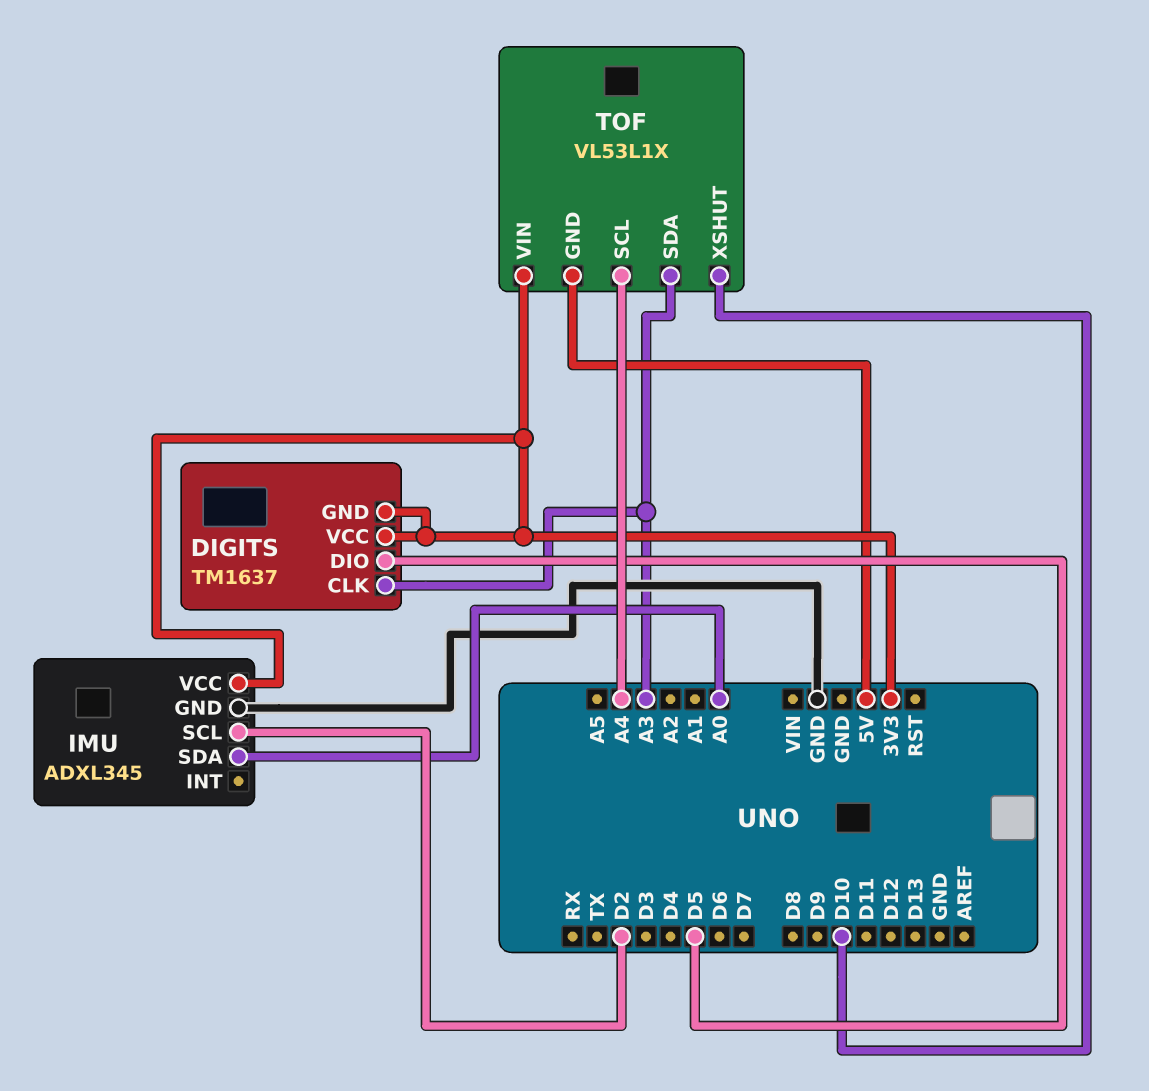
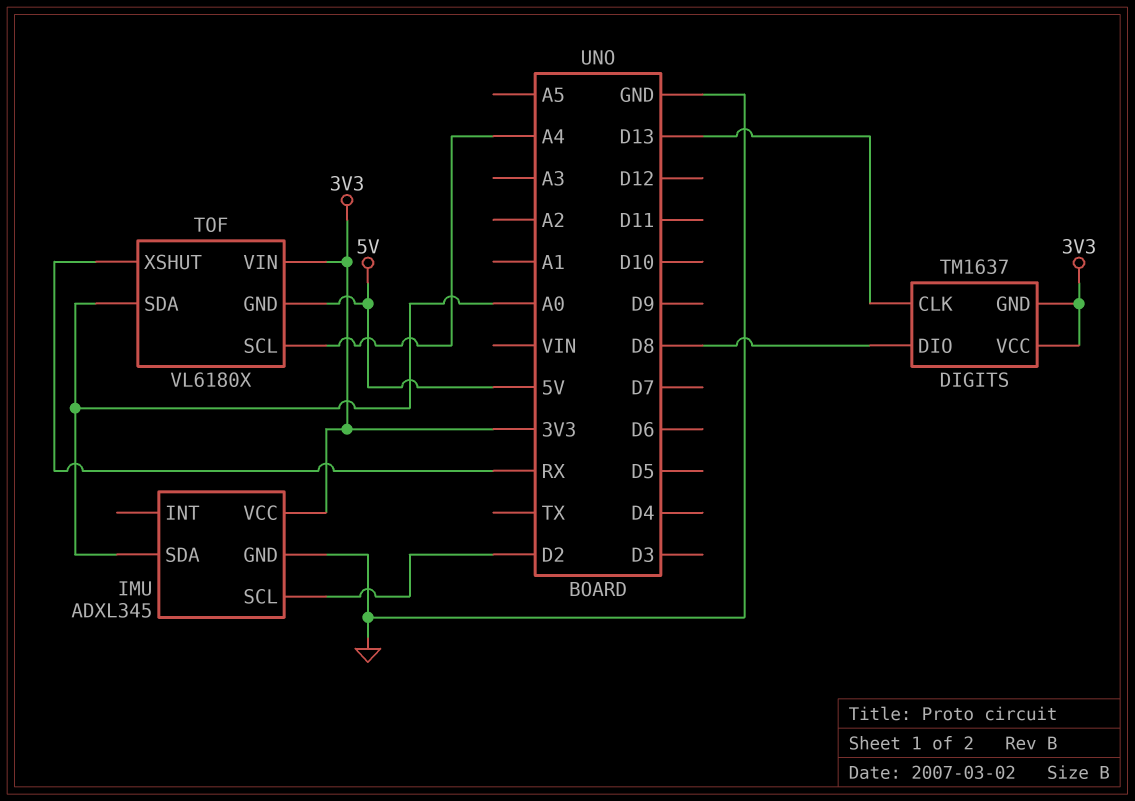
DIGITS pin CLK: A3 -> D13
DIGITS pin DIO: D5 -> D8
TOF: VL53L1X -> VL6180X
TOF pin SDA: A3 -> A0
TOF pin XSHUT: D10 -> RX

